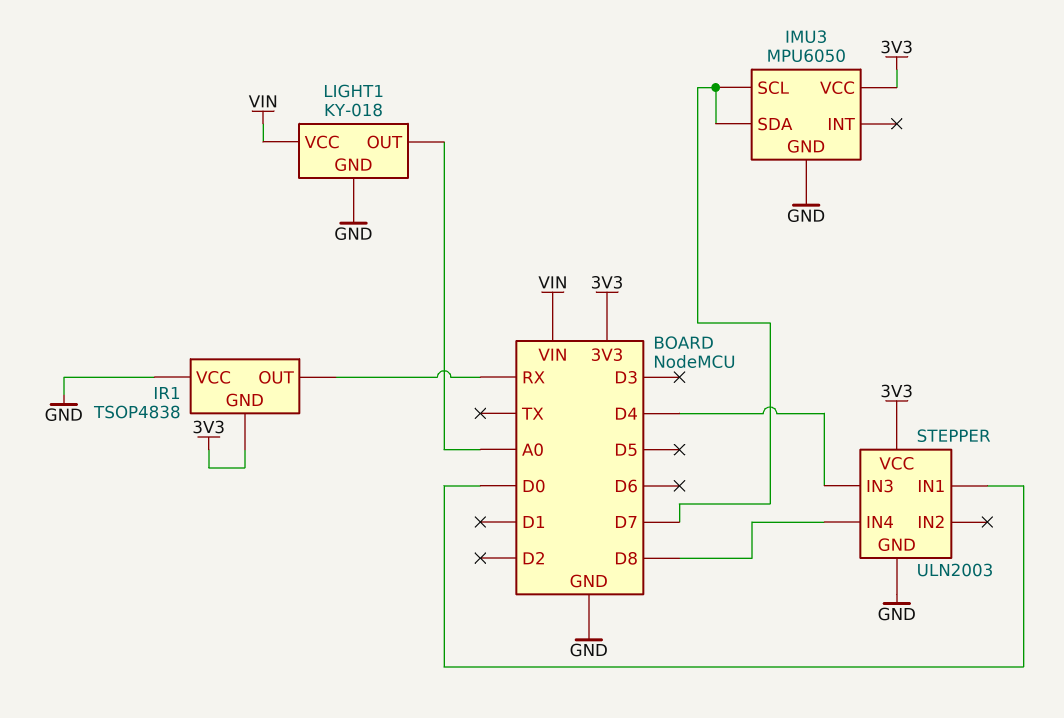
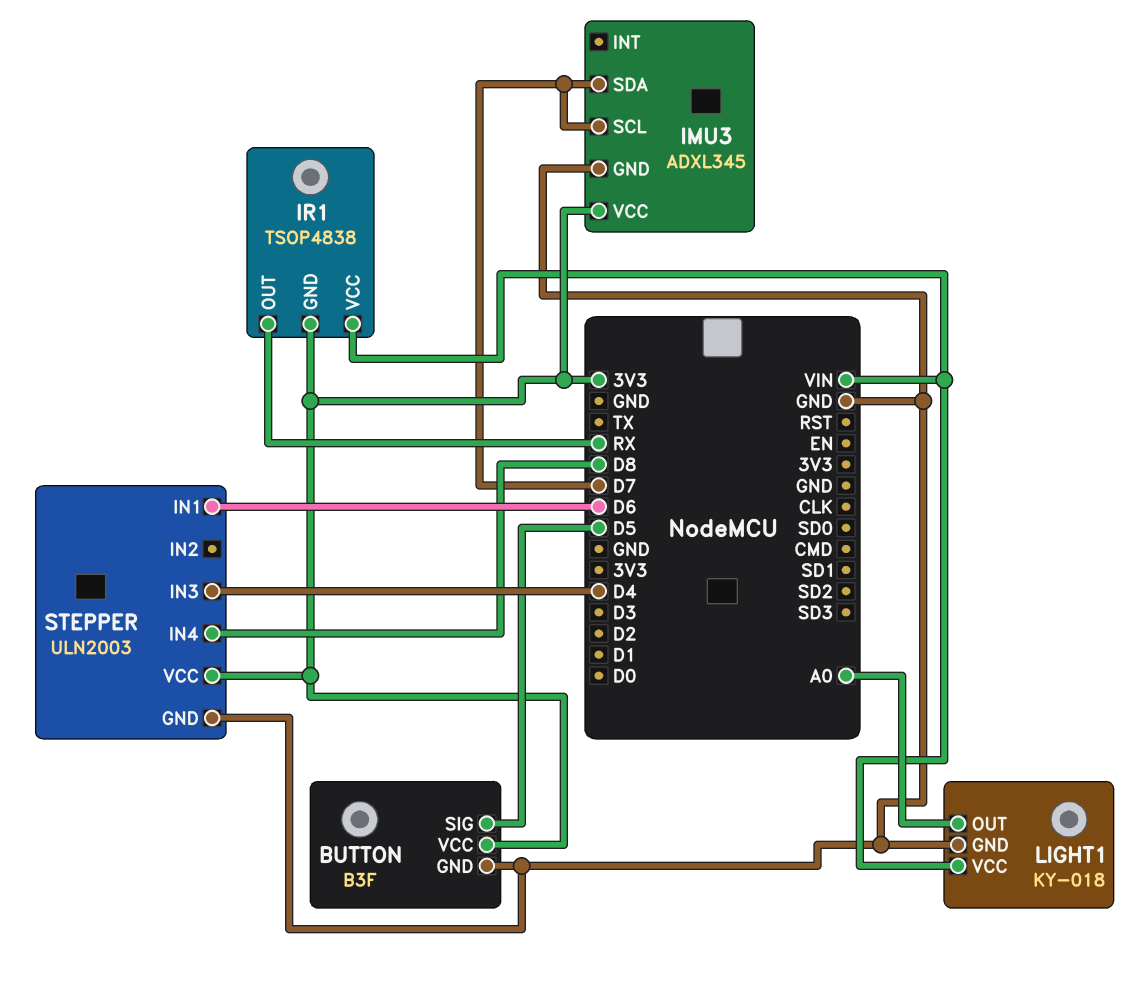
BUTTON: none -> B3F
BUTTON pin GND: none -> GND
BUTTON pin SIG: none -> D5
BUTTON pin VCC: none -> 3V3
IMU3: MPU6050 -> ADXL345
IR1 pin VCC: GND -> VIN
STEPPER pin IN1: D0 -> D6

